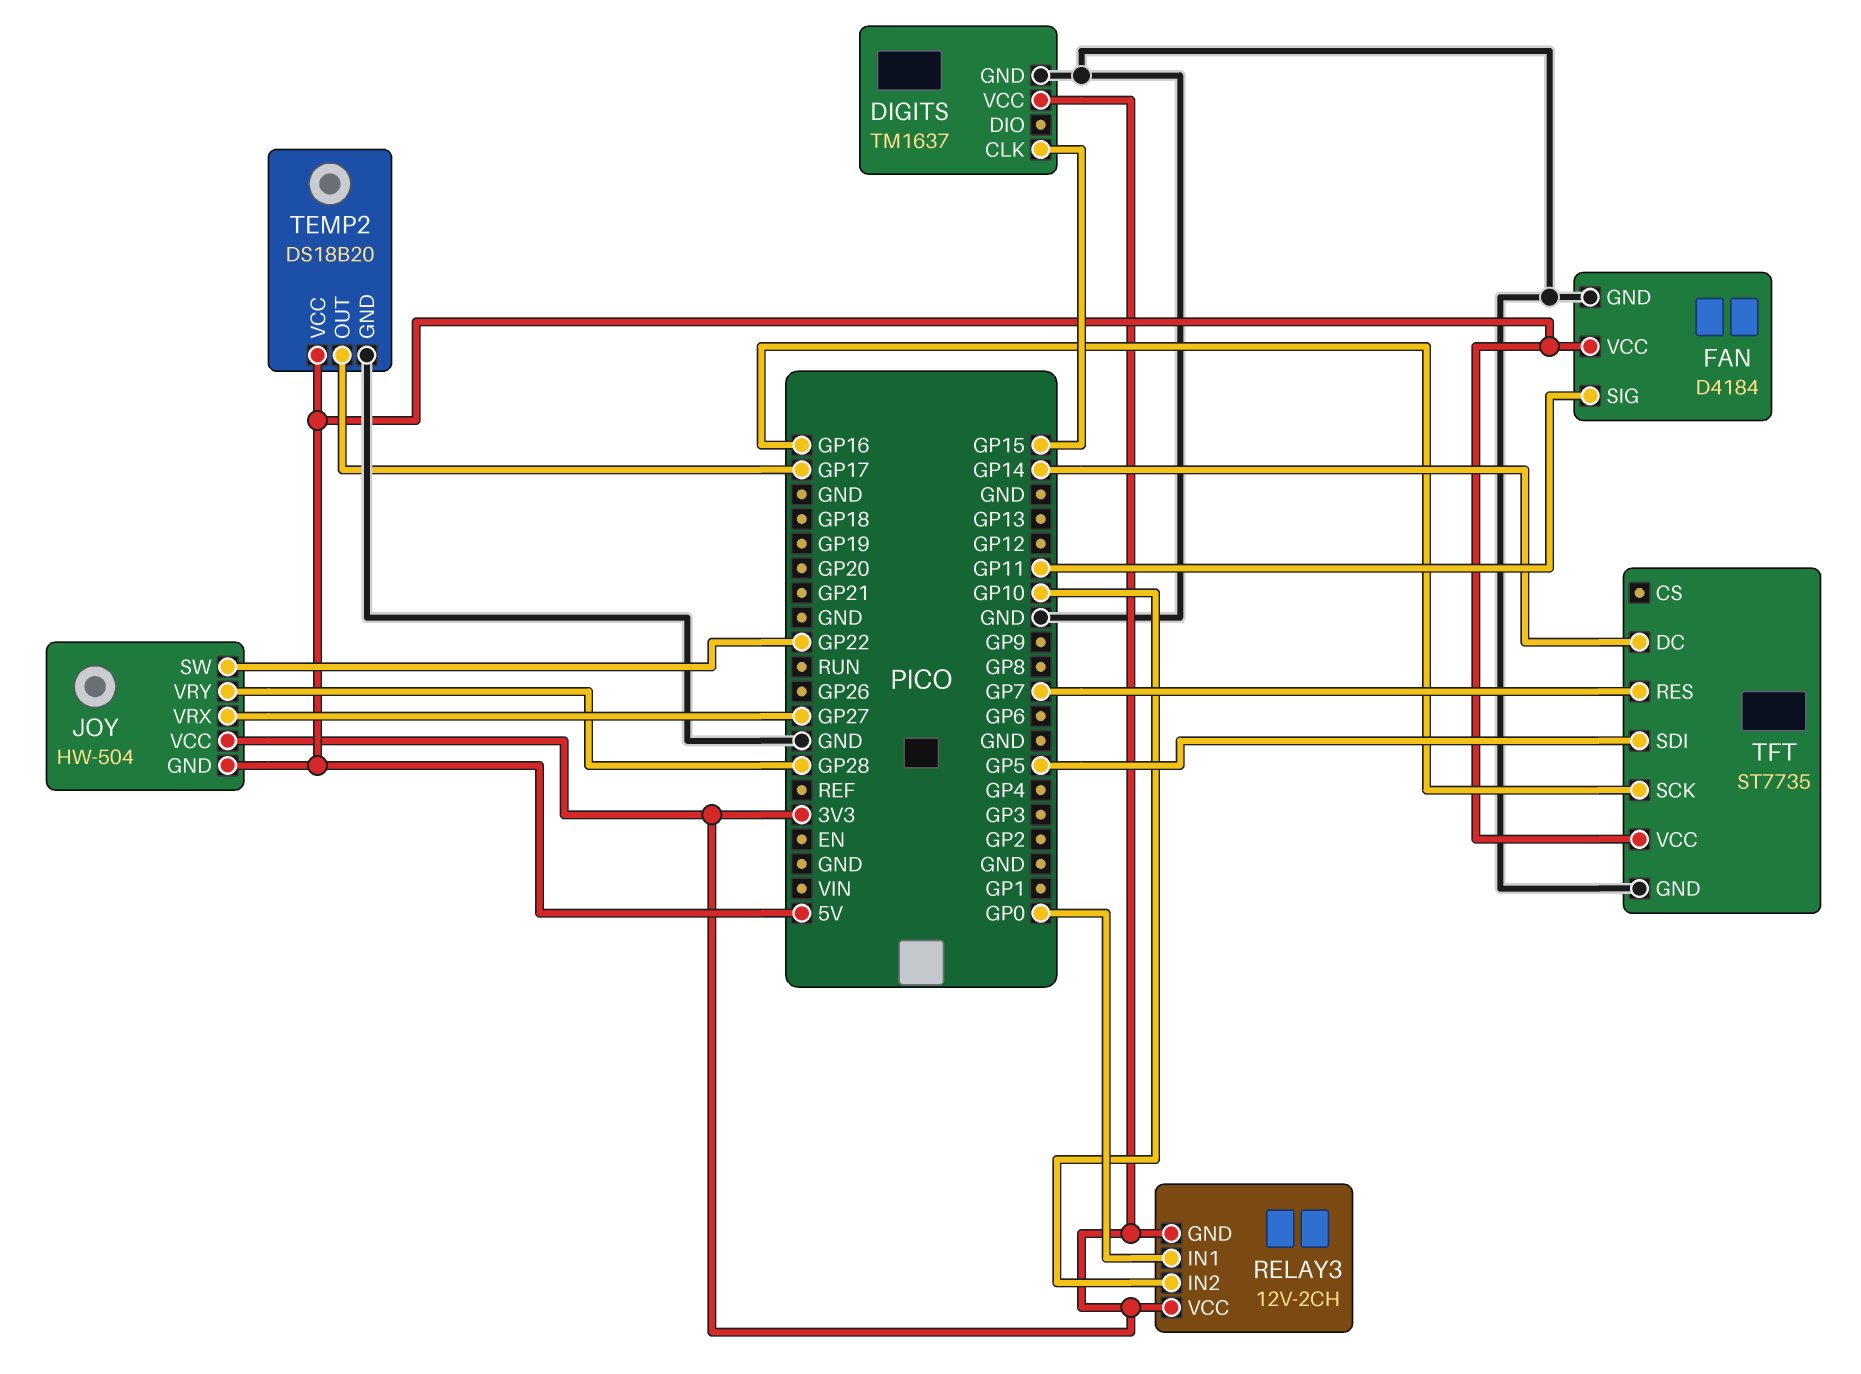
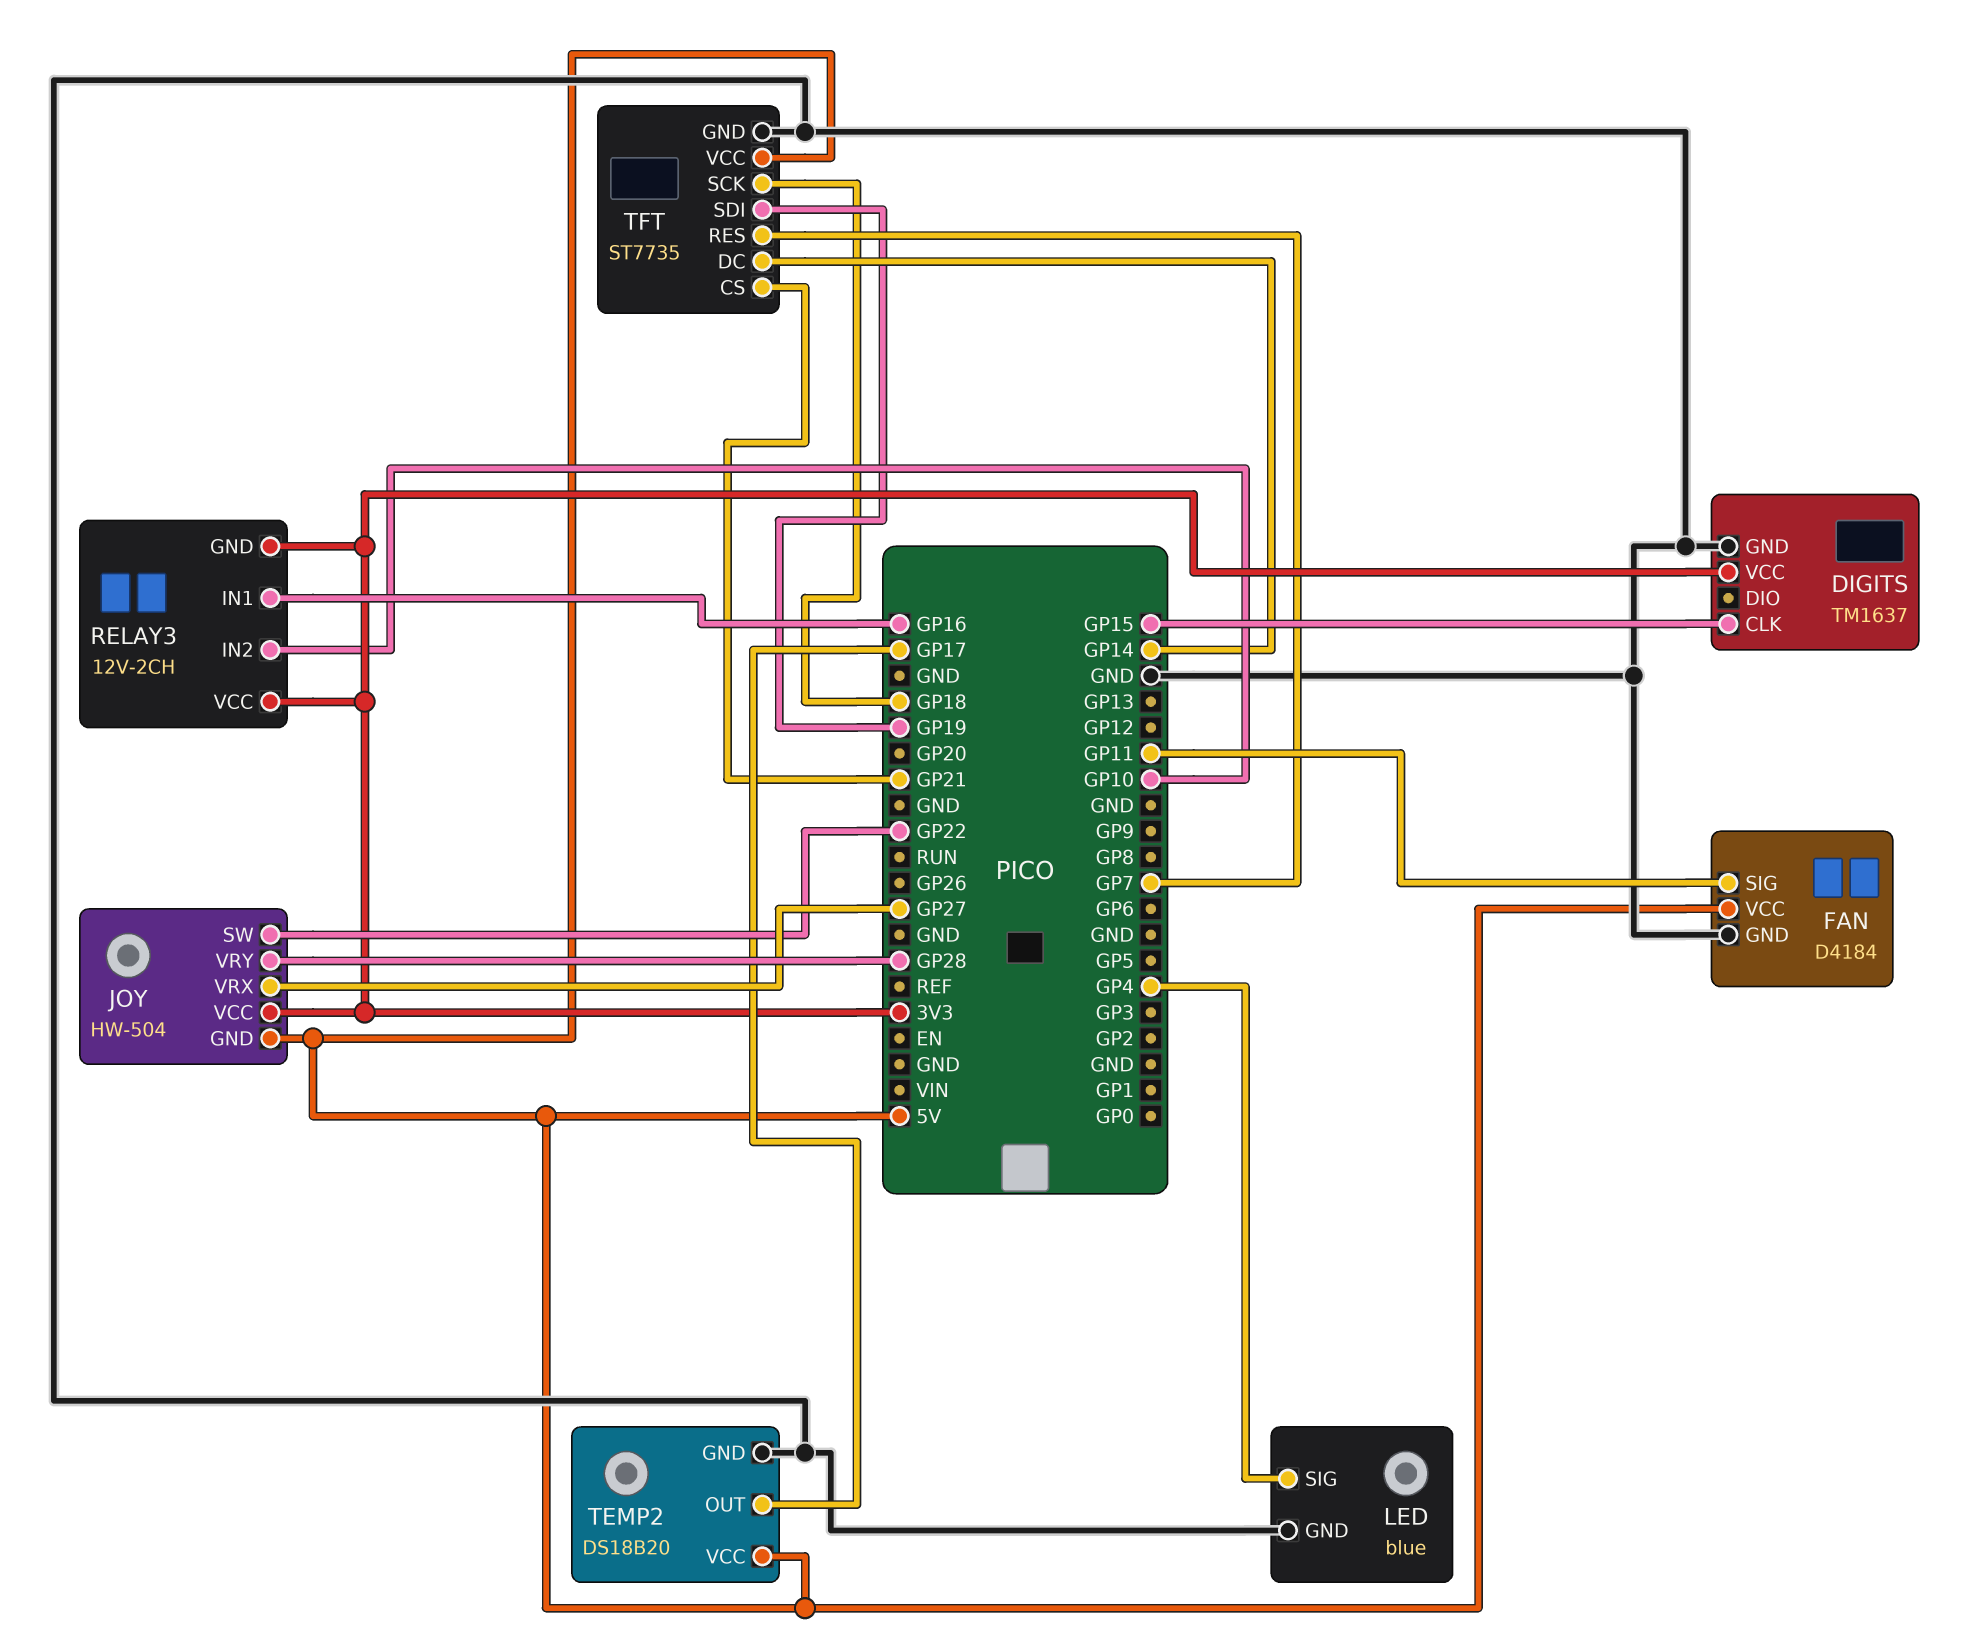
LED: none -> blue
LED pin GND: none -> GND
LED pin SIG: none -> GP4
RELAY3 pin IN1: GP0 -> GP16
TFT pin CS: none -> GP21
TFT pin SCK: GP16 -> GP18
TFT pin SDI: GP5 -> GP19

